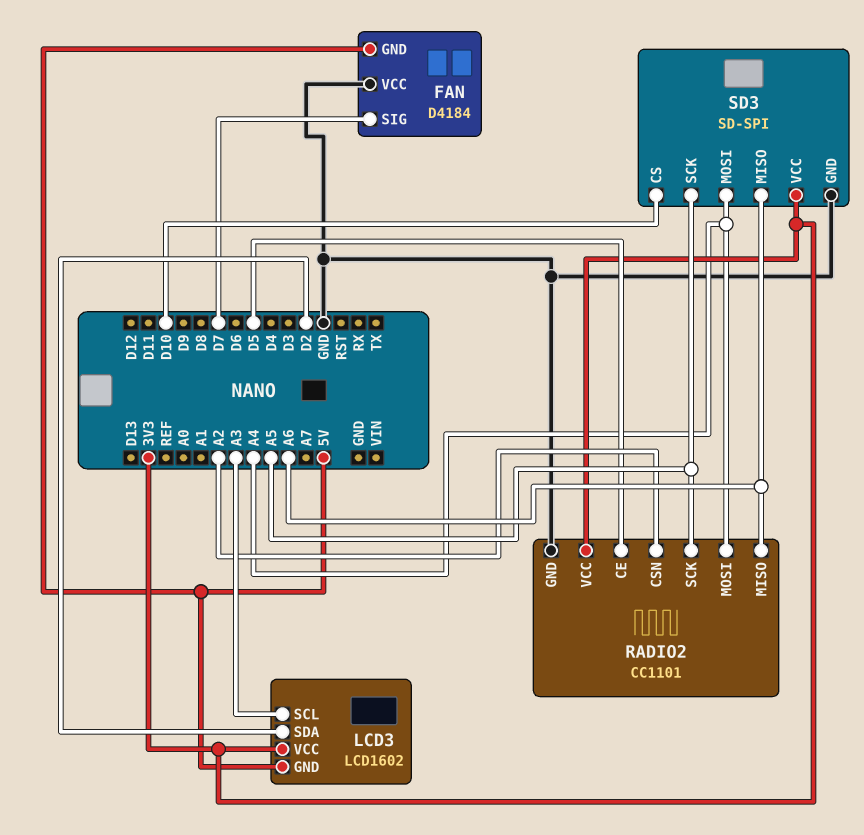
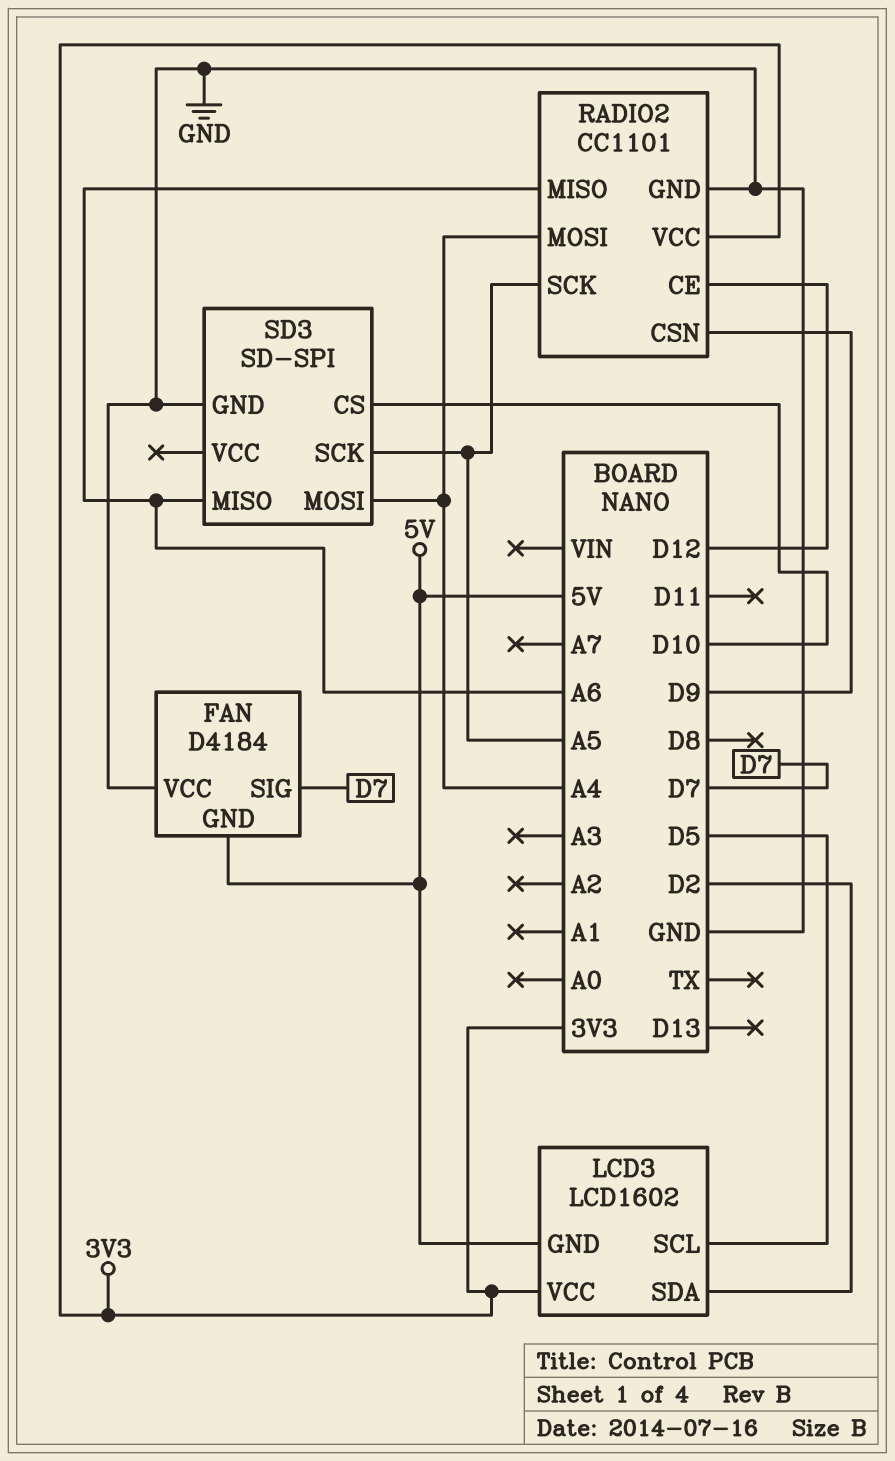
LCD3 pin SCL: A3 -> D5
RADIO2 pin CE: D5 -> D12
RADIO2 pin CSN: A2 -> D9
SD3 pin VCC: 3V3 -> none

